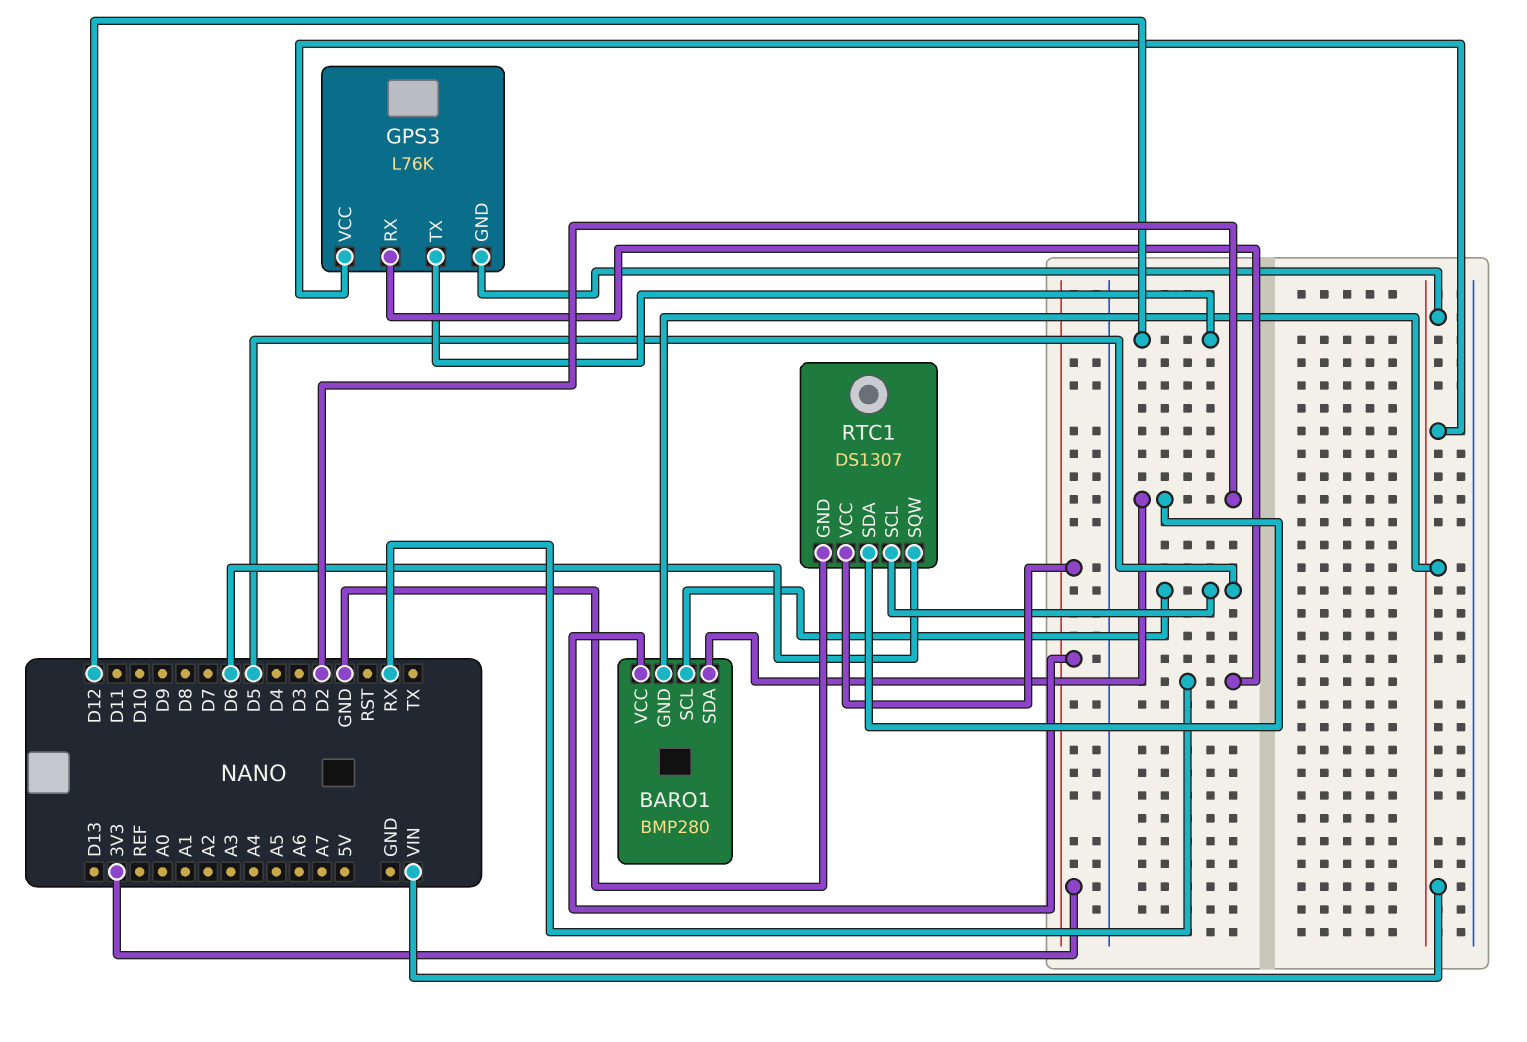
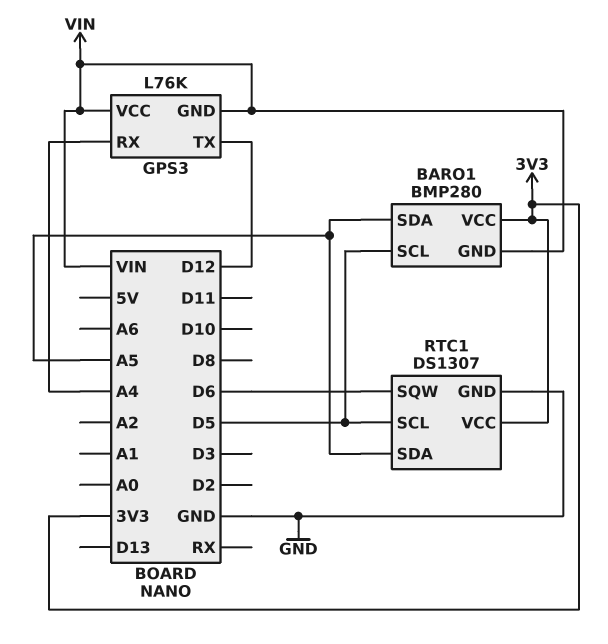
BARO1 pin SDA: D2 -> A5
GPS3 pin RX: RX -> A4
RTC1 pin SDA: D2 -> A5

